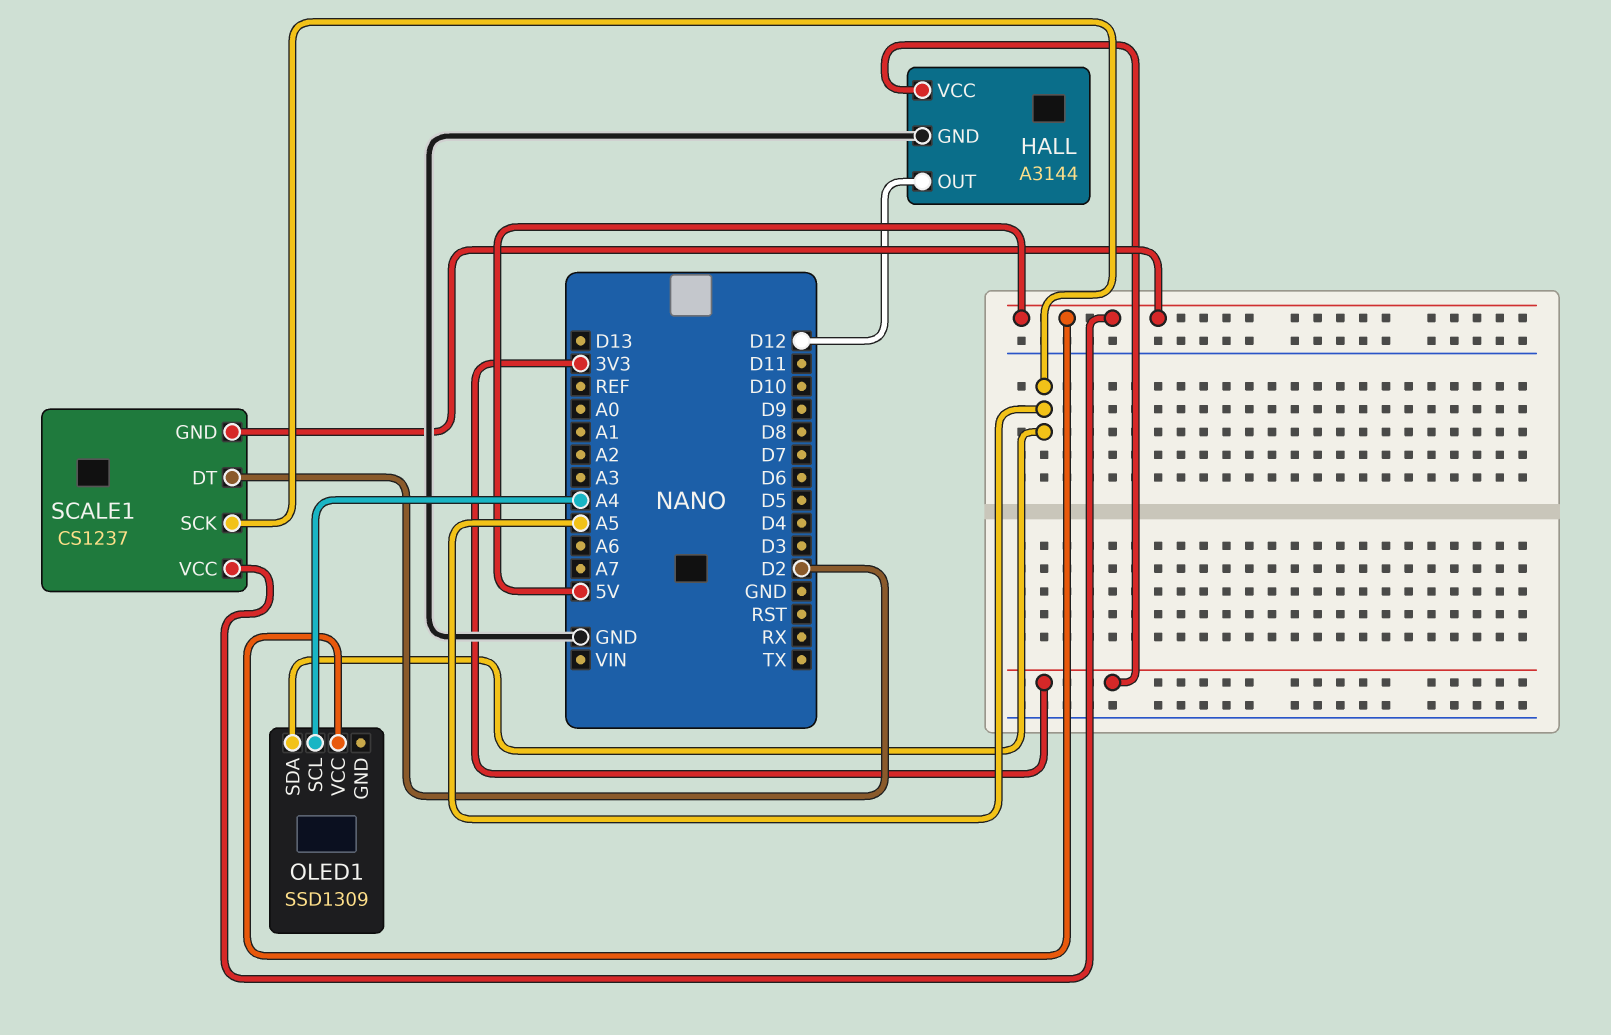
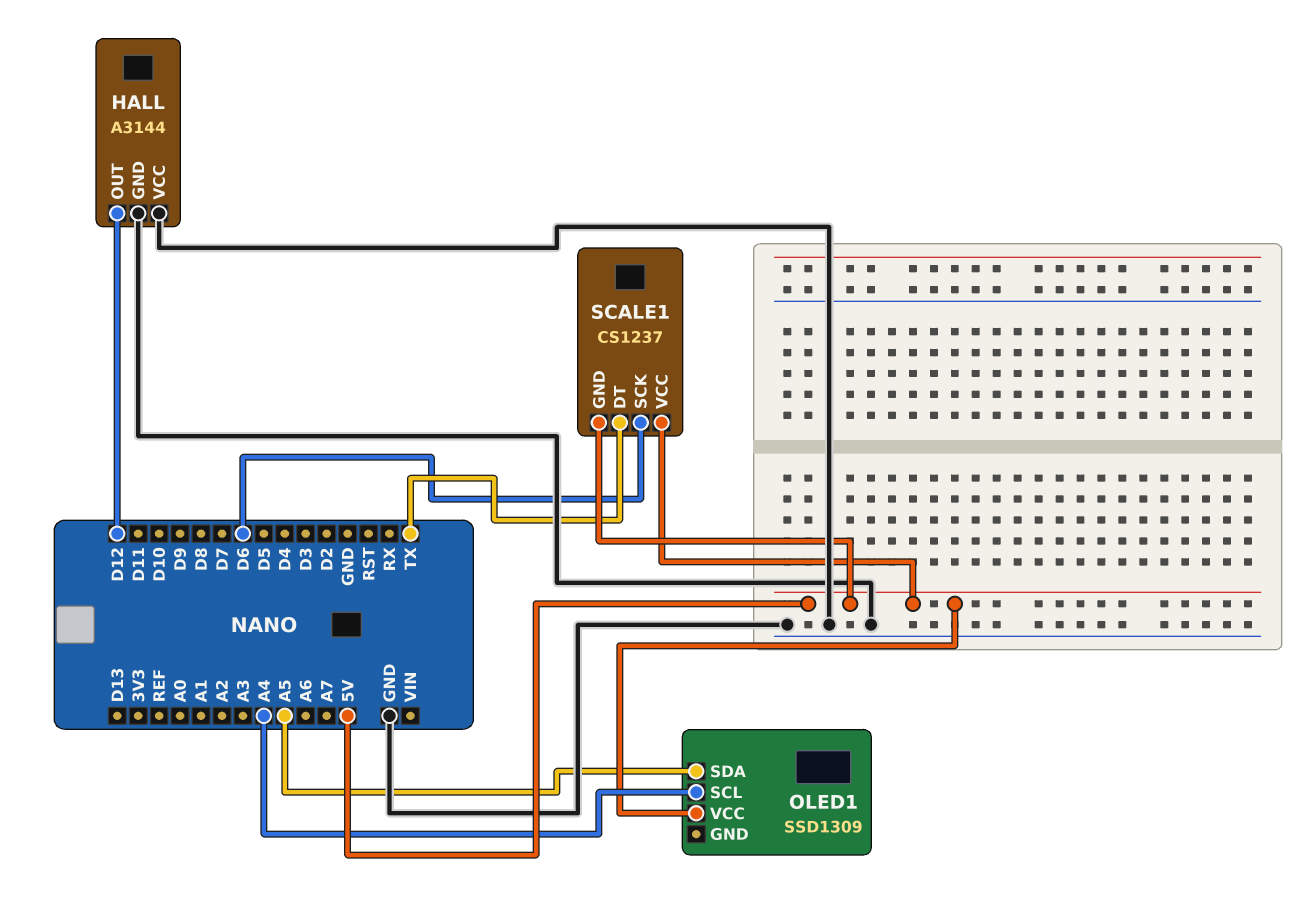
HALL pin VCC: 3V3 -> GND
SCALE1 pin DT: D2 -> TX
SCALE1 pin SCK: A5 -> D6

